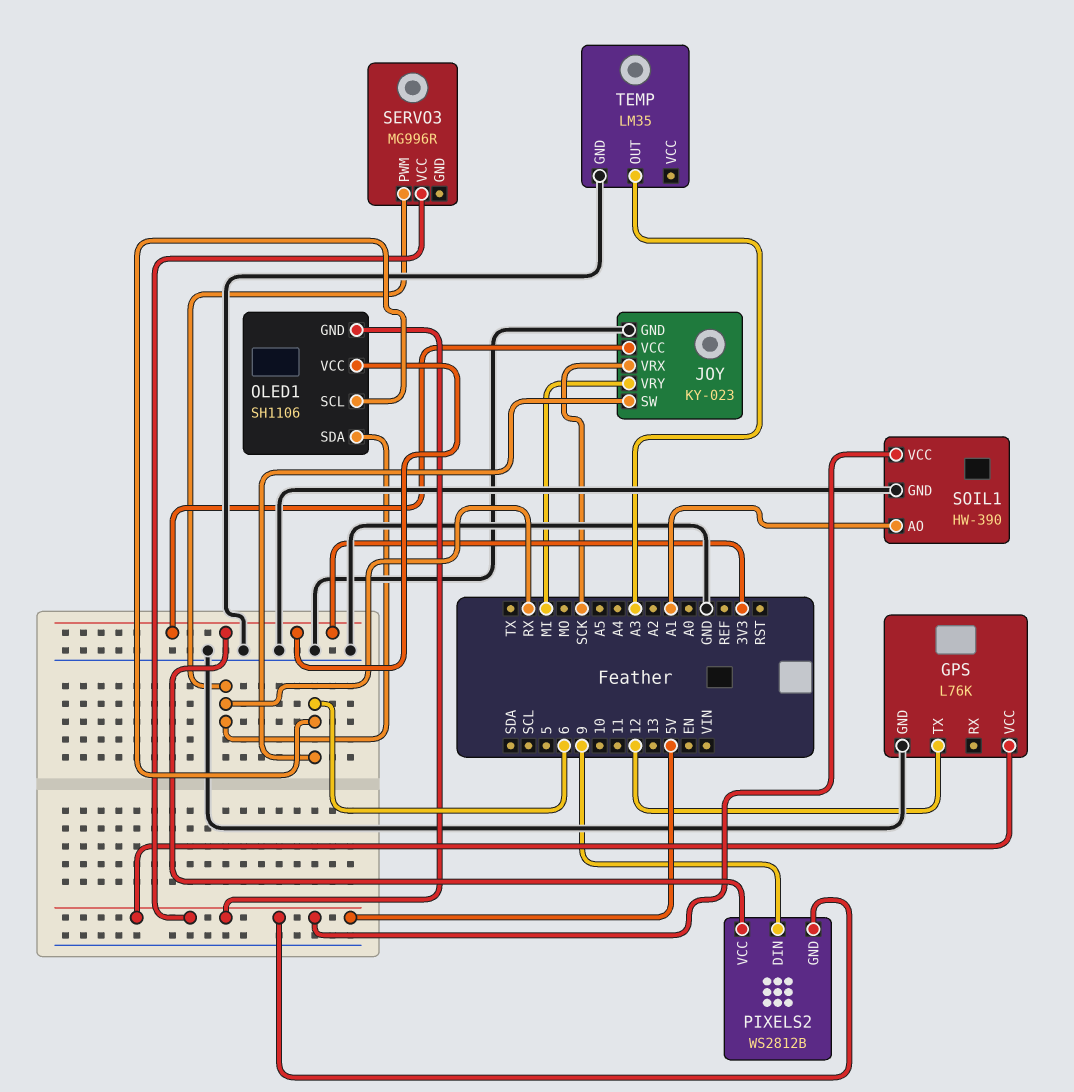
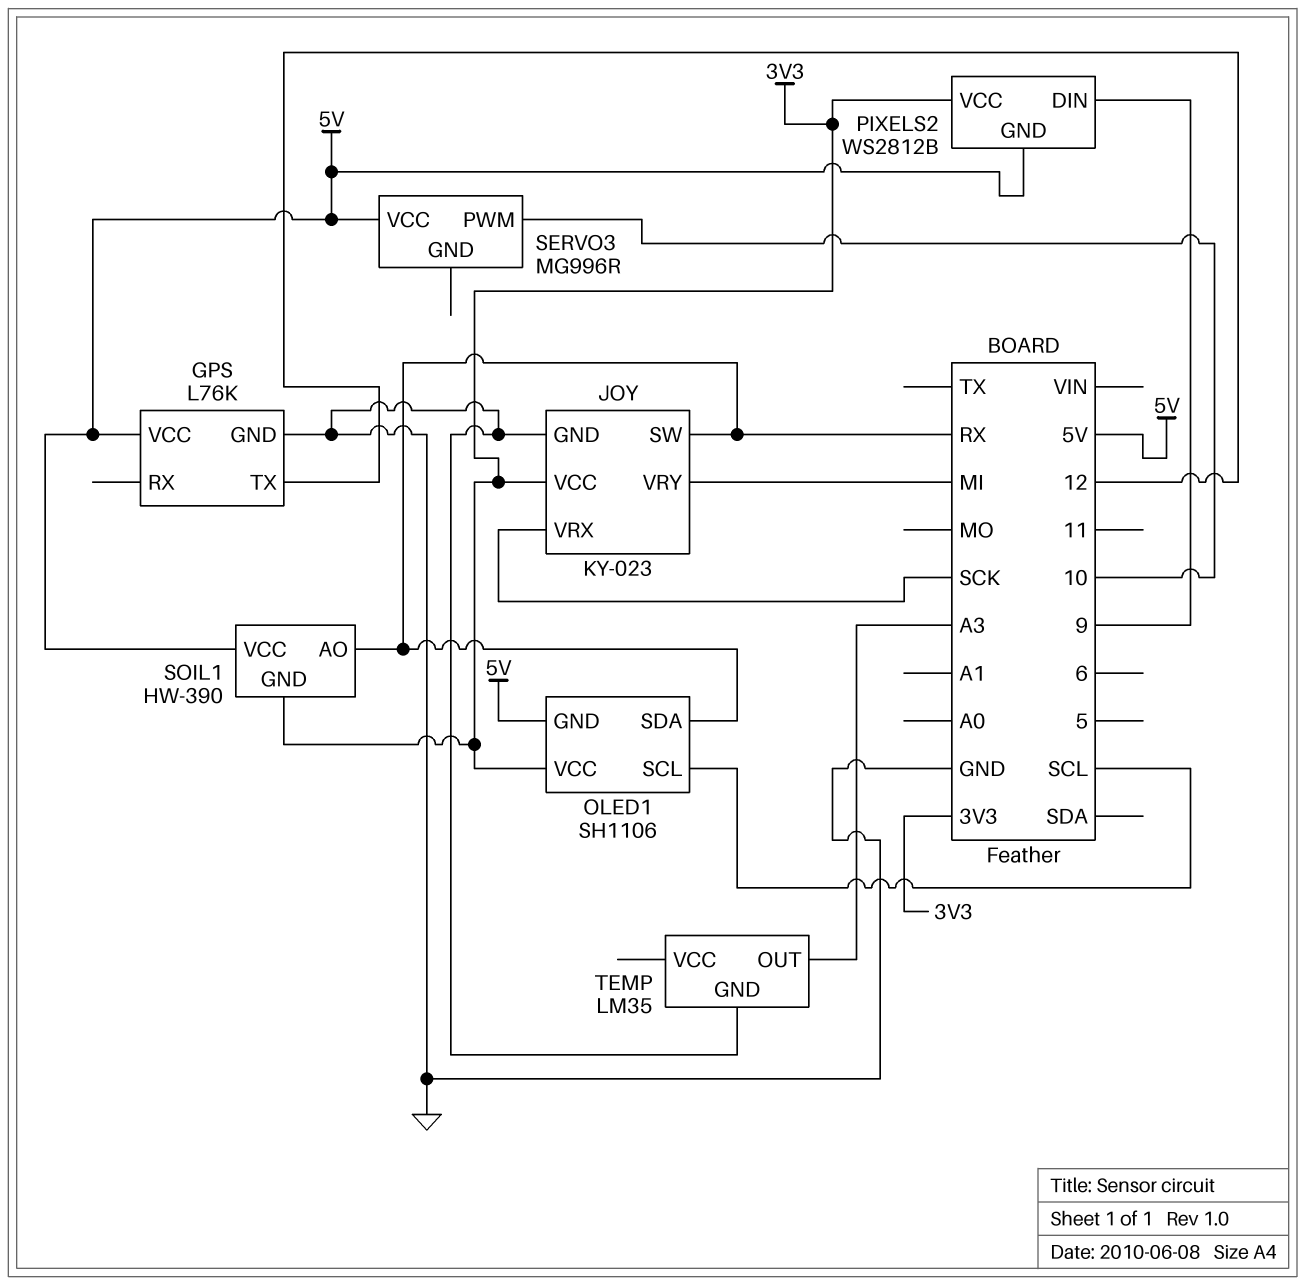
JOY pin SW: 6 -> RX
OLED1 pin SCL: 6 -> SCL
SERVO3 pin PWM: RX -> 10
SOIL1 pin AO: A1 -> RX
SOIL1 pin GND: GND -> 3V3

